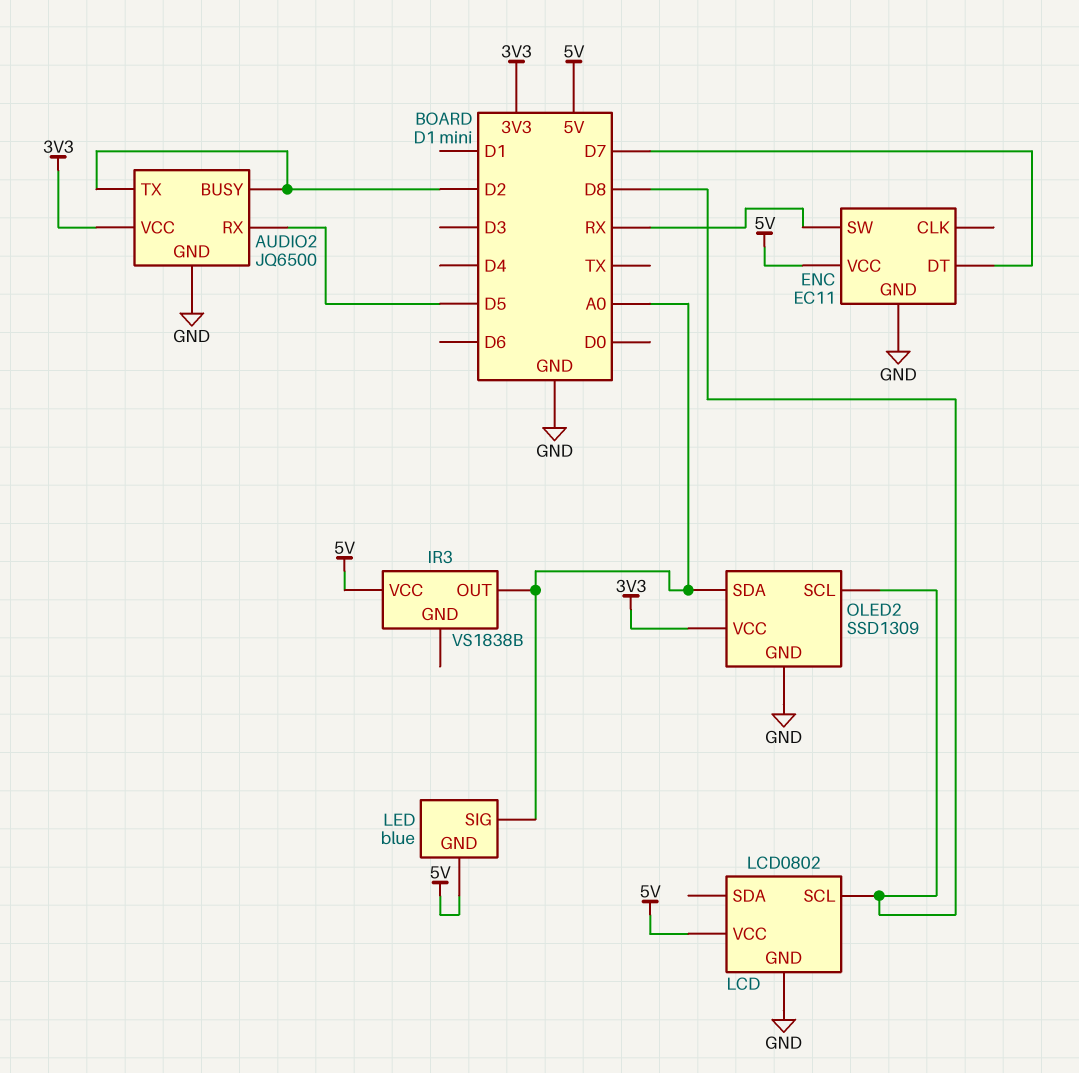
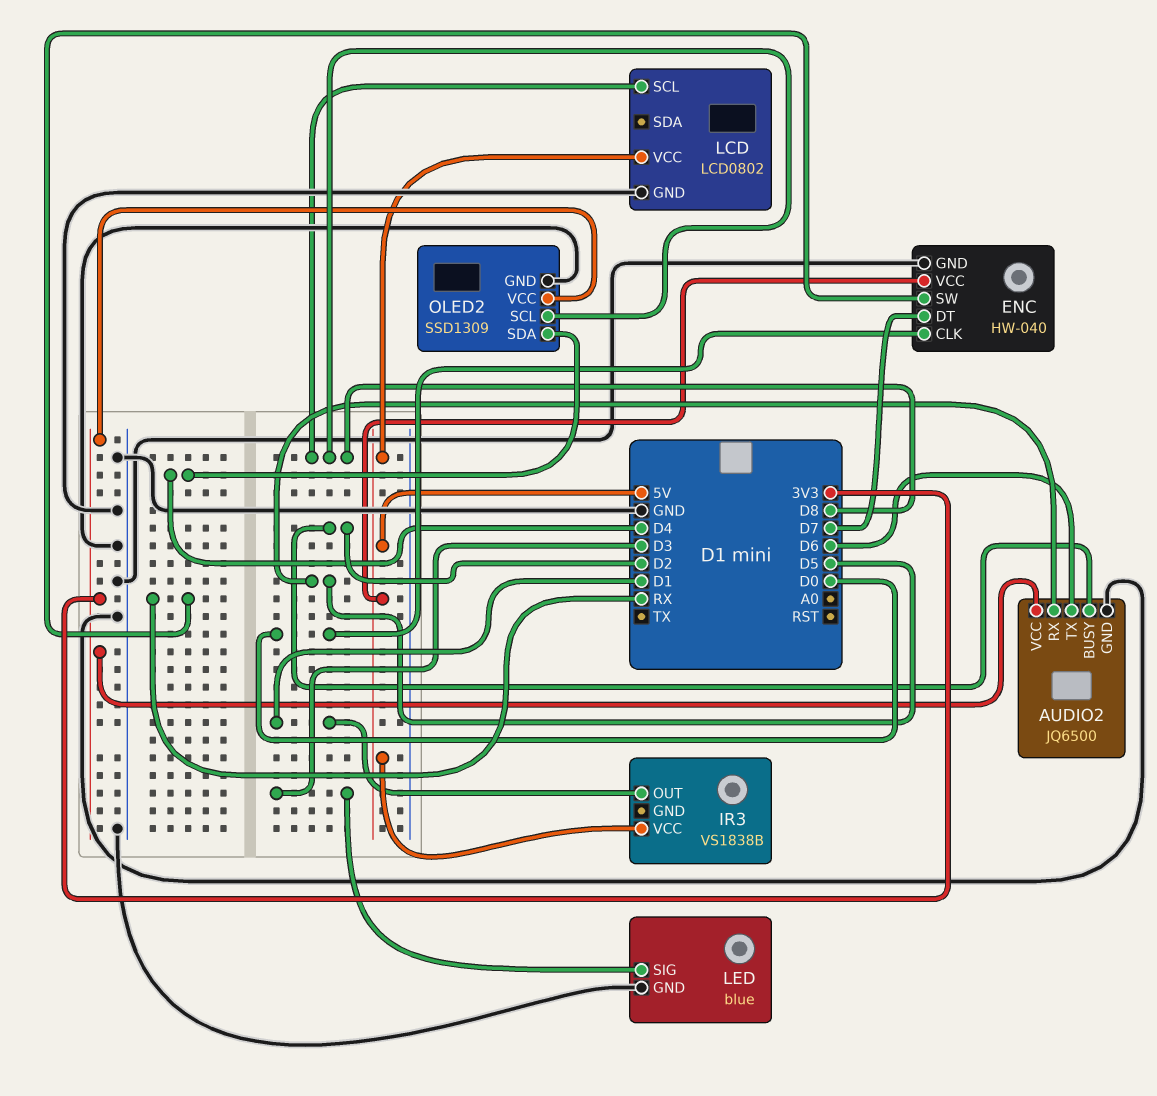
AUDIO2 pin TX: D2 -> D6
ENC: EC11 -> HW-040
ENC pin CLK: none -> D0
IR3 pin OUT: A0 -> D1
LED pin GND: 5V -> GND
LED pin SIG: A0 -> D3
OLED2 pin SDA: A0 -> D4

